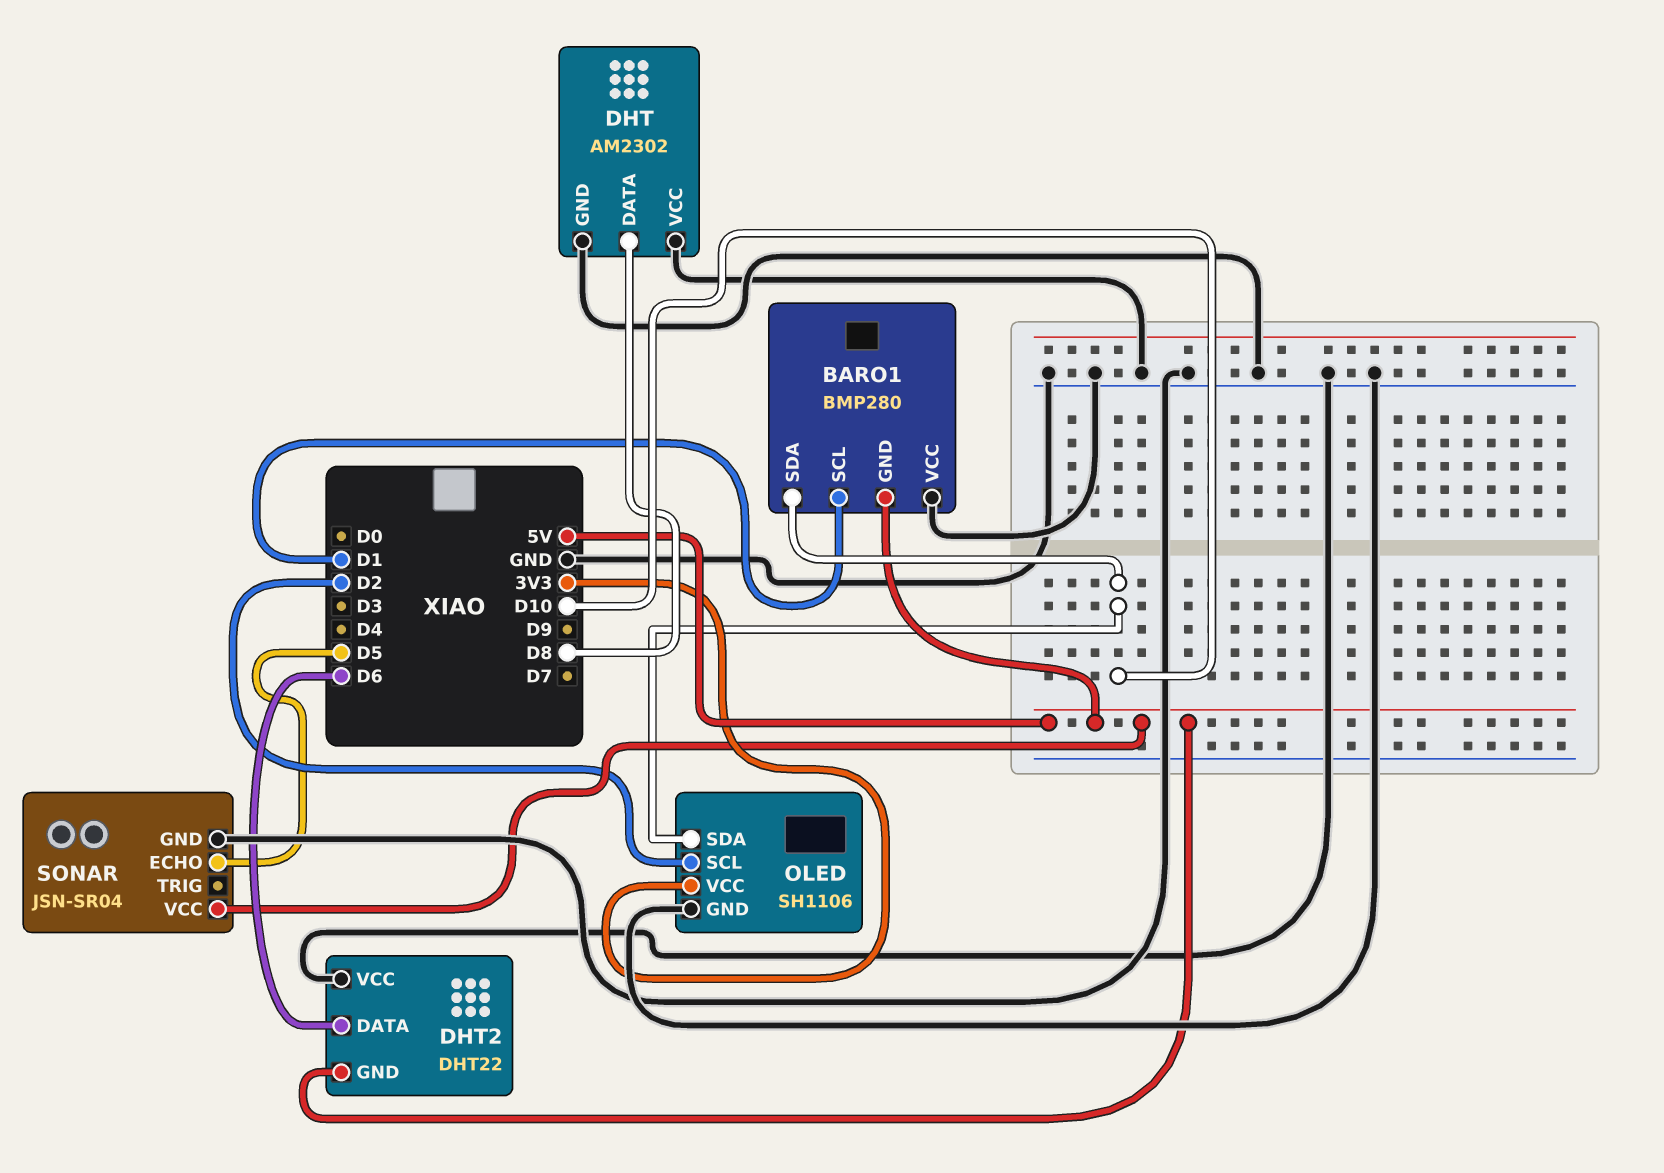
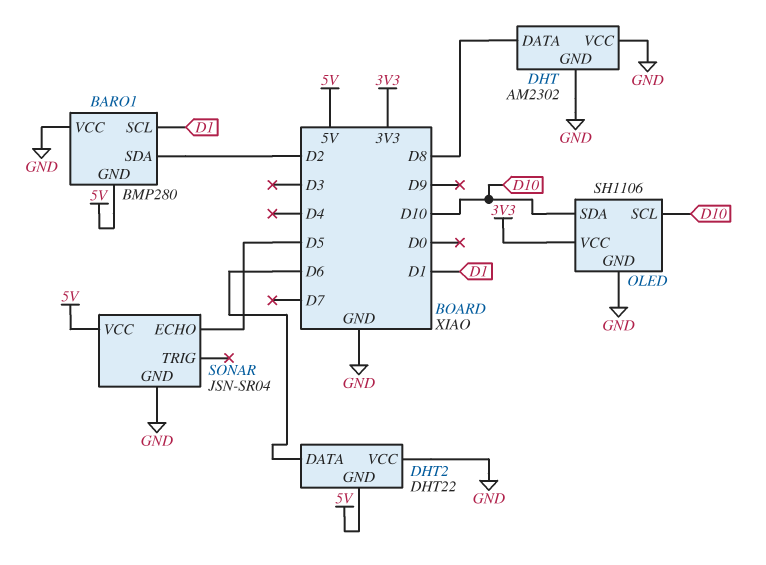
BARO1 pin SDA: D10 -> D2
OLED pin SCL: D2 -> D10

